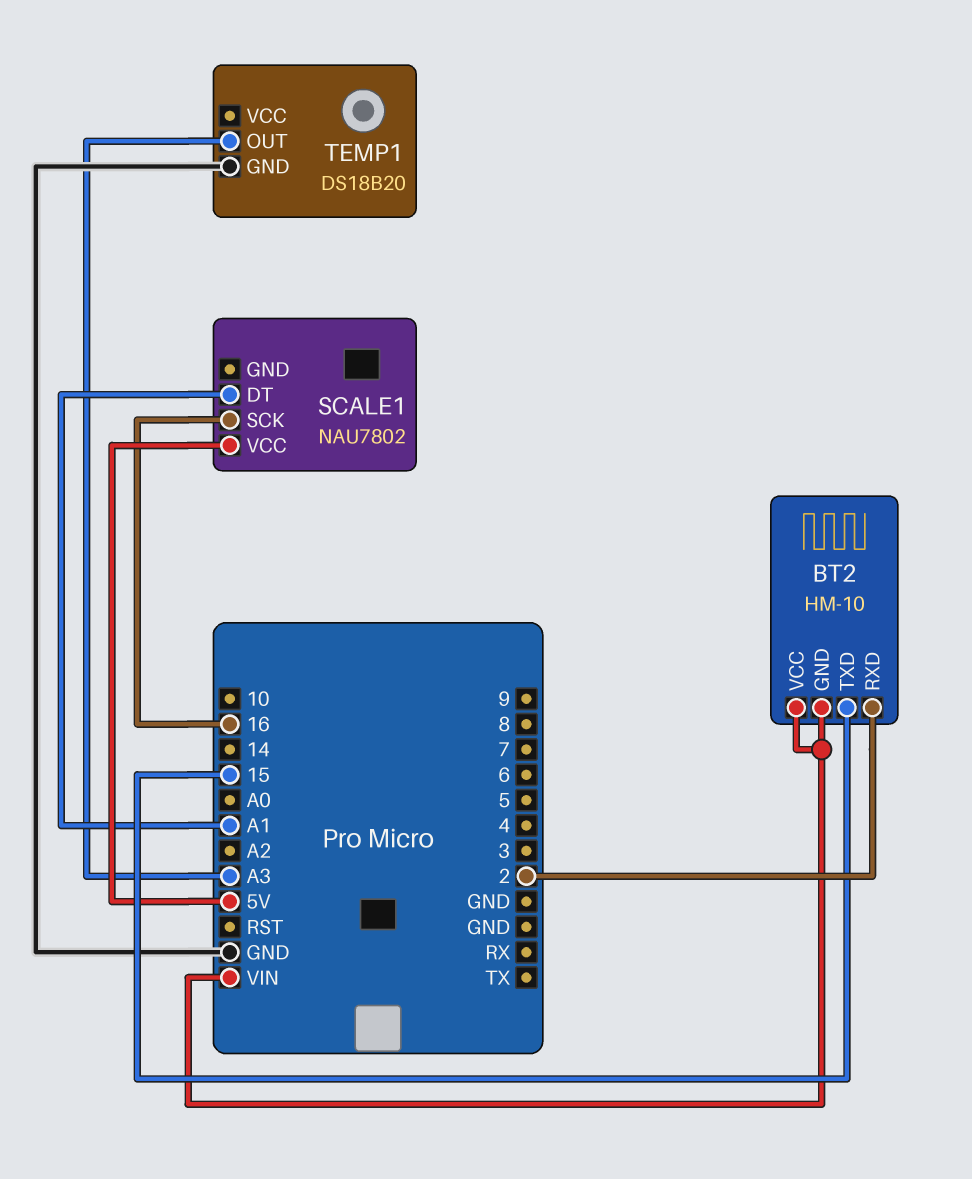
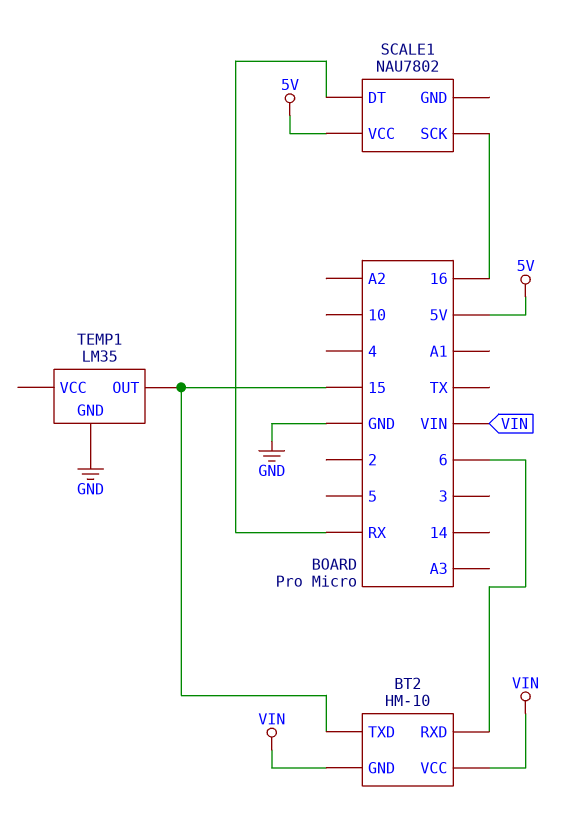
BT2 pin RXD: 2 -> 6
SCALE1 pin DT: A1 -> RX
TEMP1: DS18B20 -> LM35
TEMP1 pin OUT: A3 -> 15

